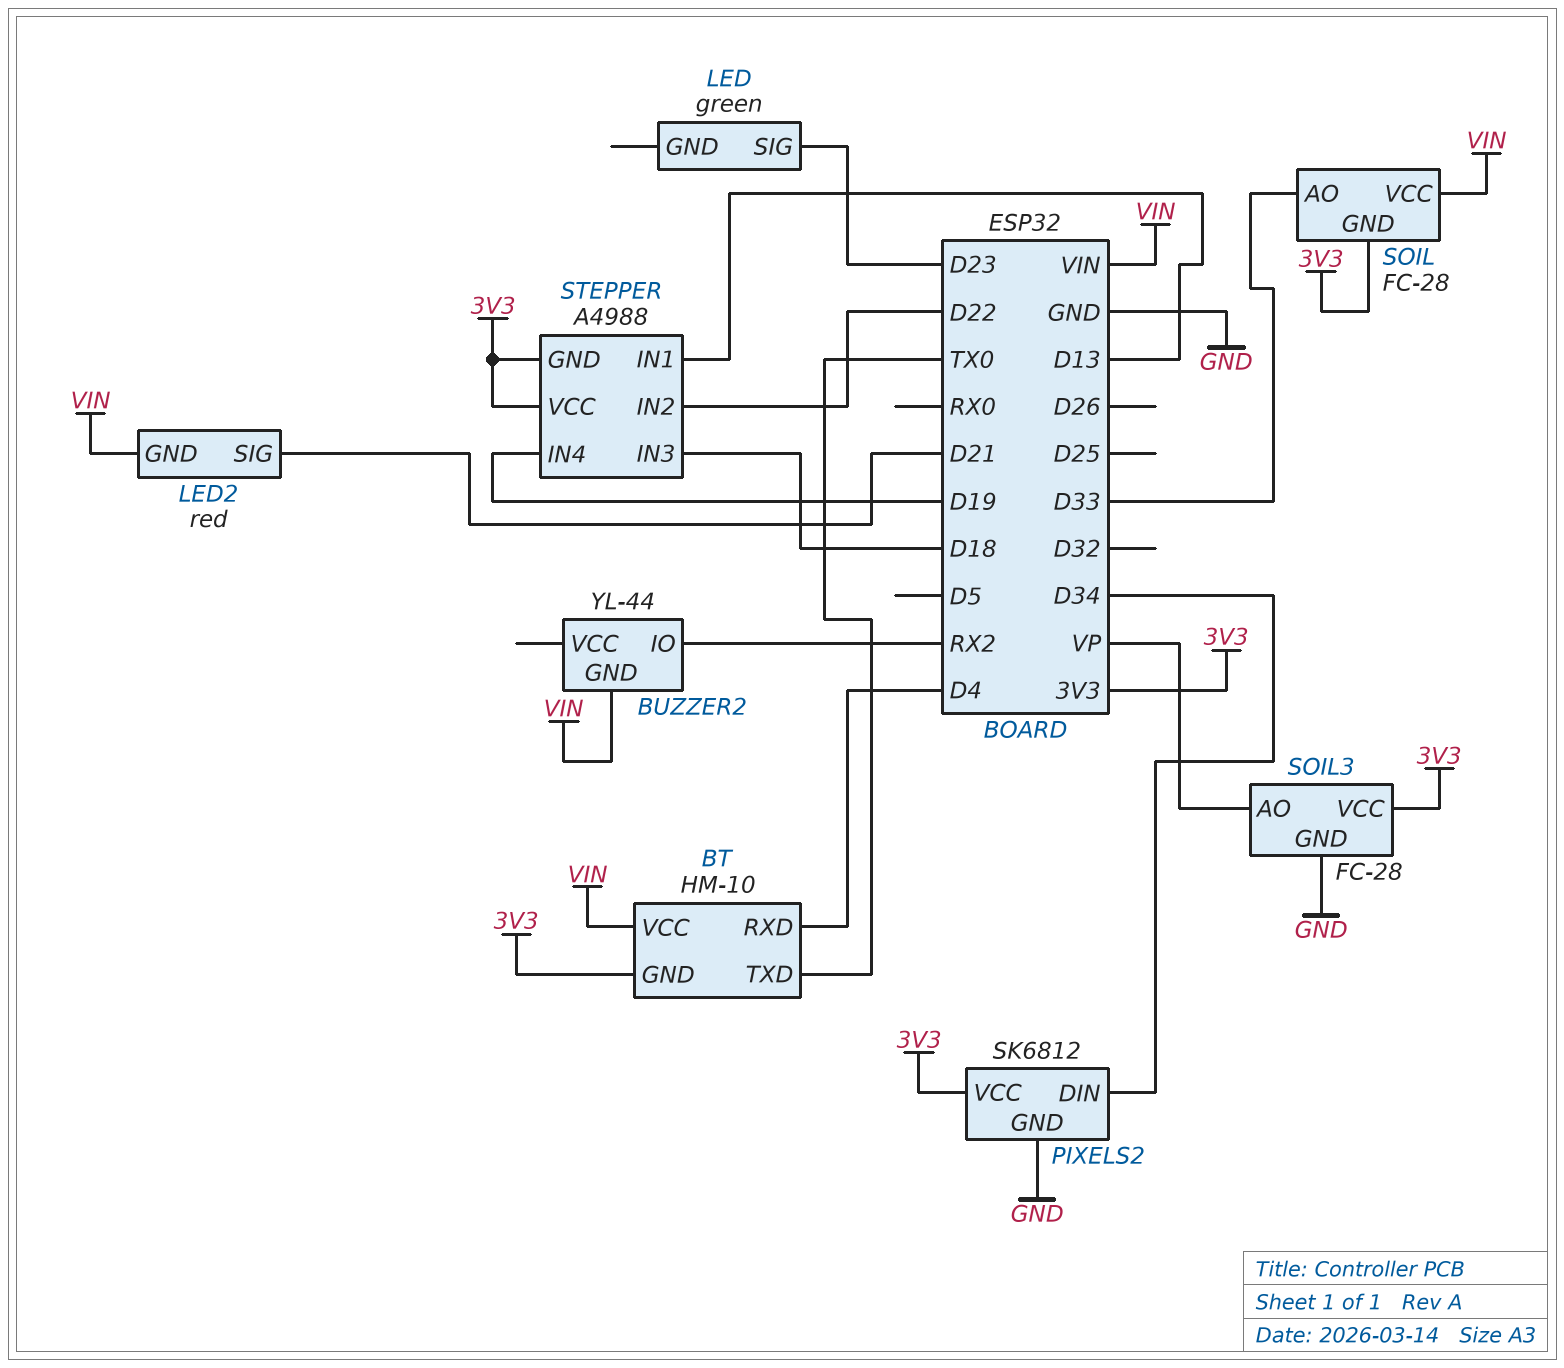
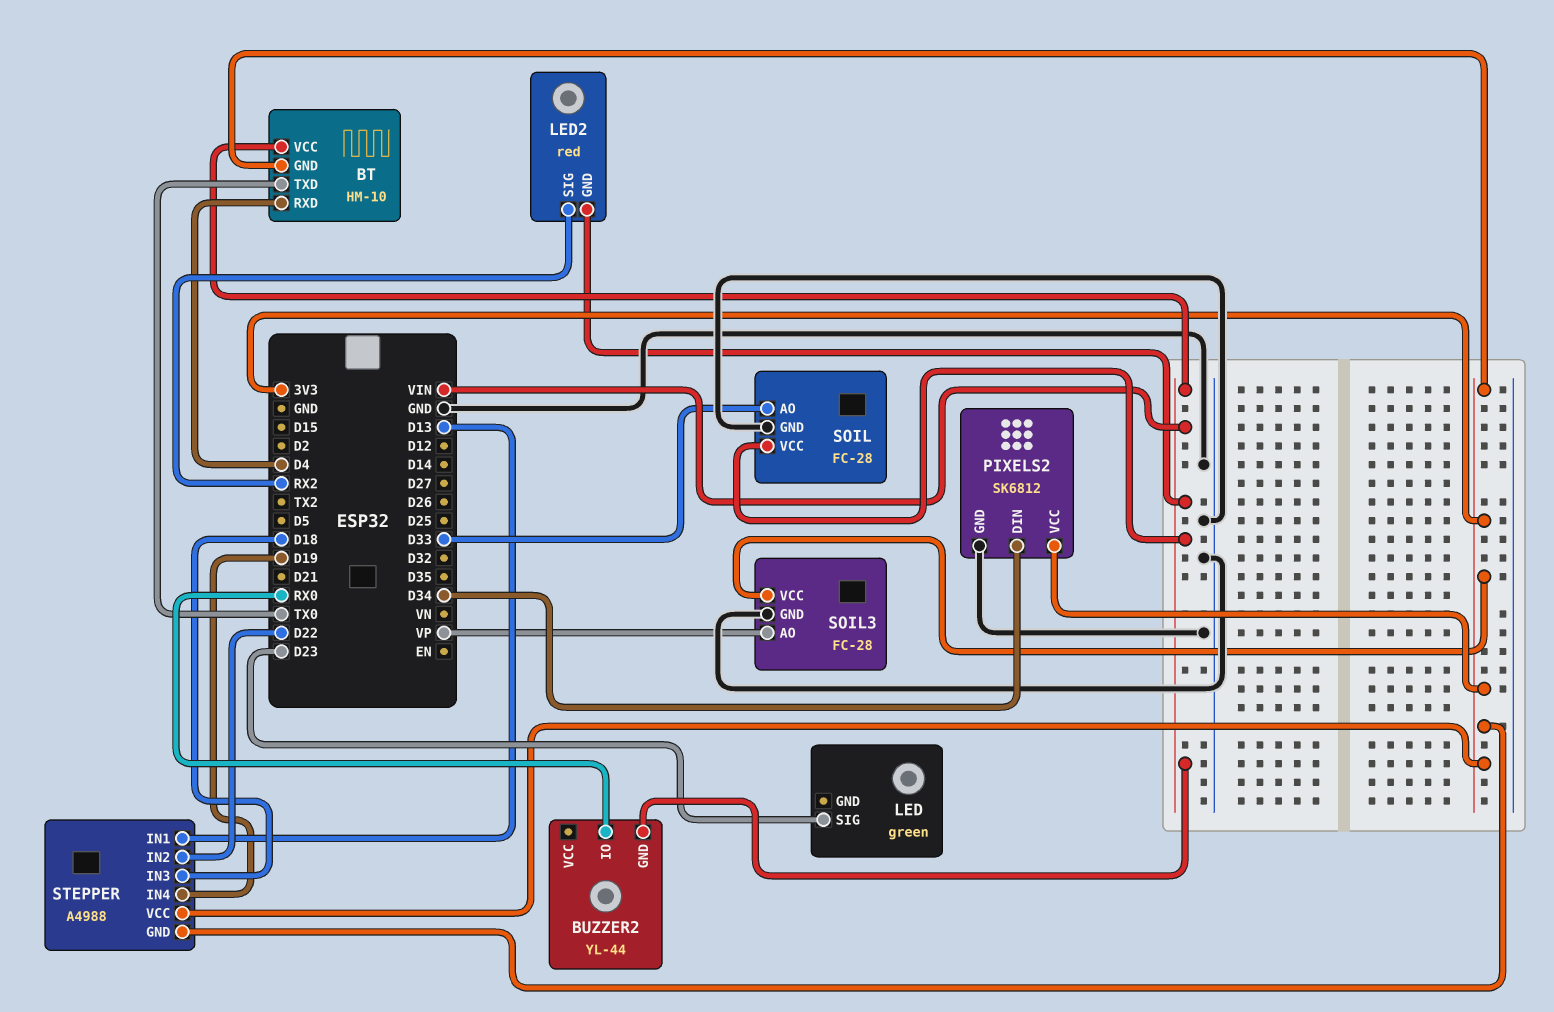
BUZZER2 pin IO: RX2 -> RX0
LED2 pin SIG: D21 -> RX2
SOIL pin GND: 3V3 -> GND

